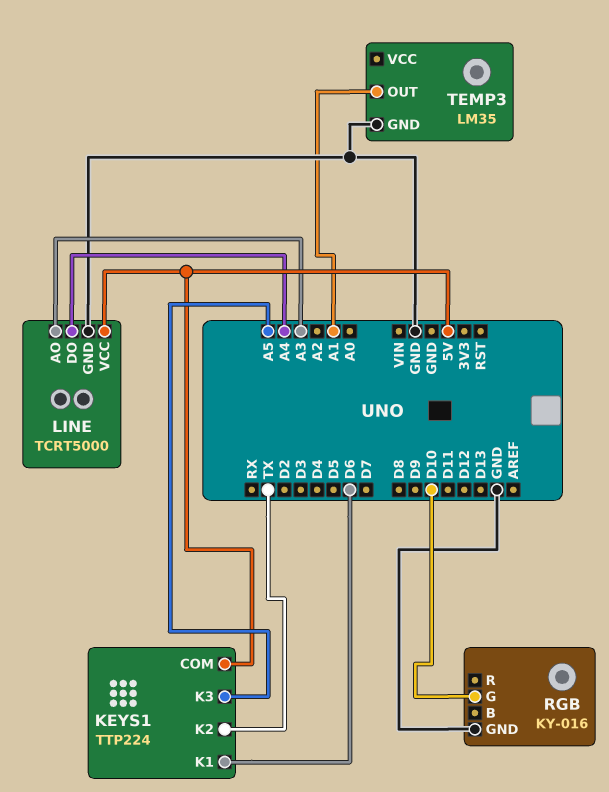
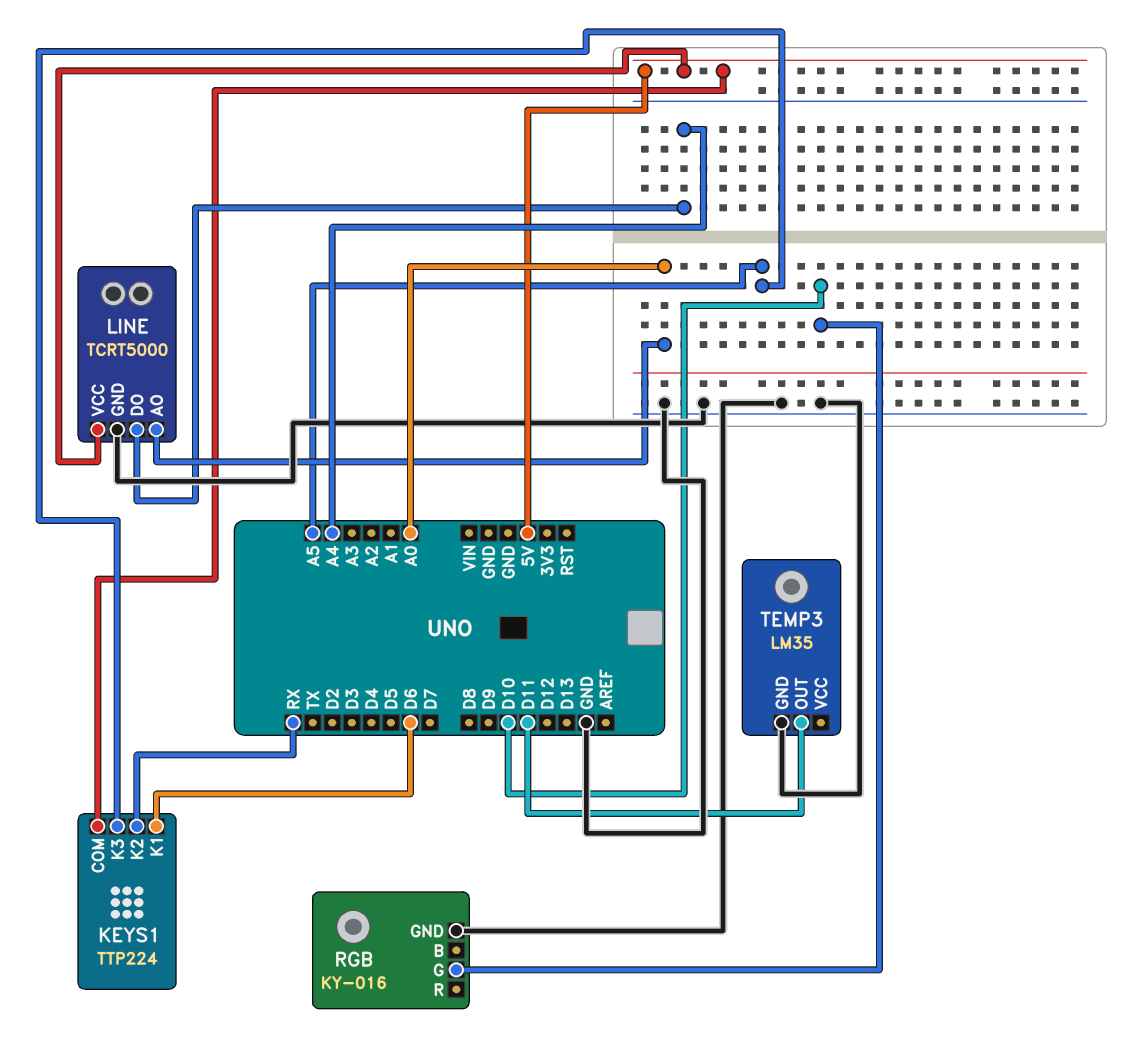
KEYS1 pin K2: TX -> RX
LINE pin AO: A3 -> A0
TEMP3 pin OUT: A1 -> D11

